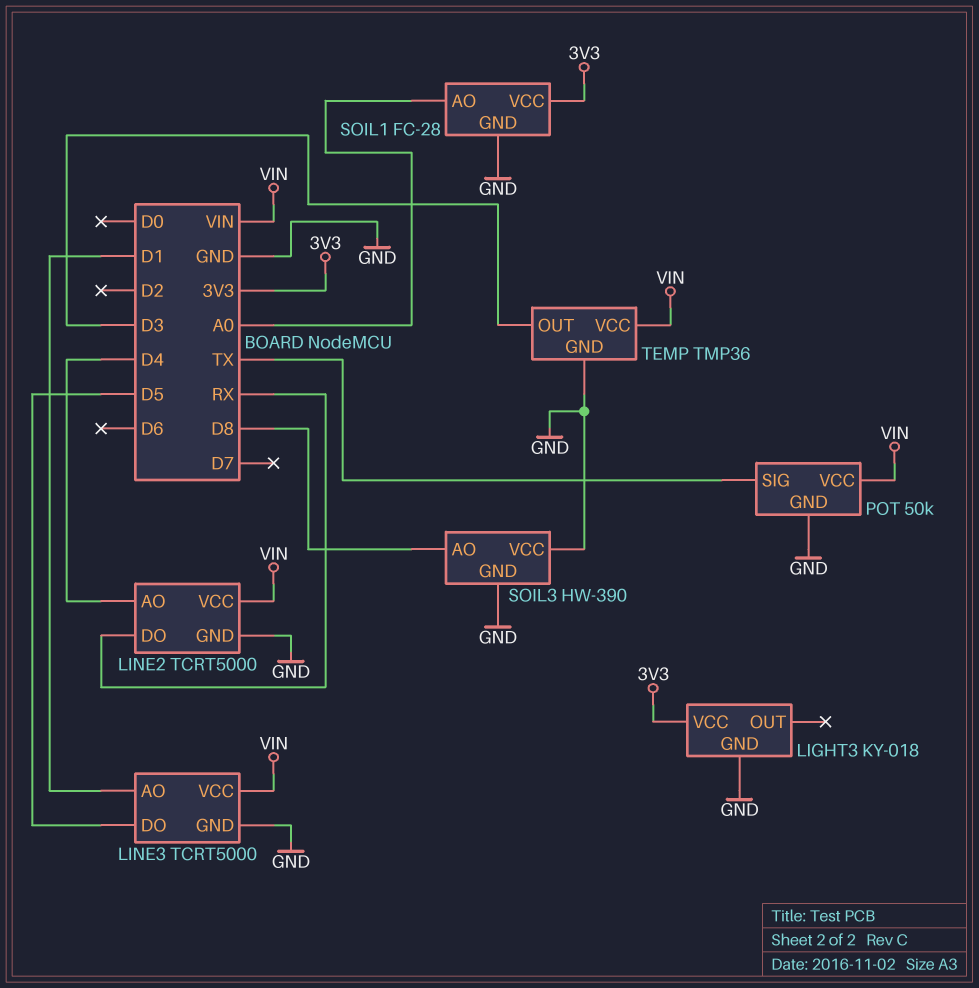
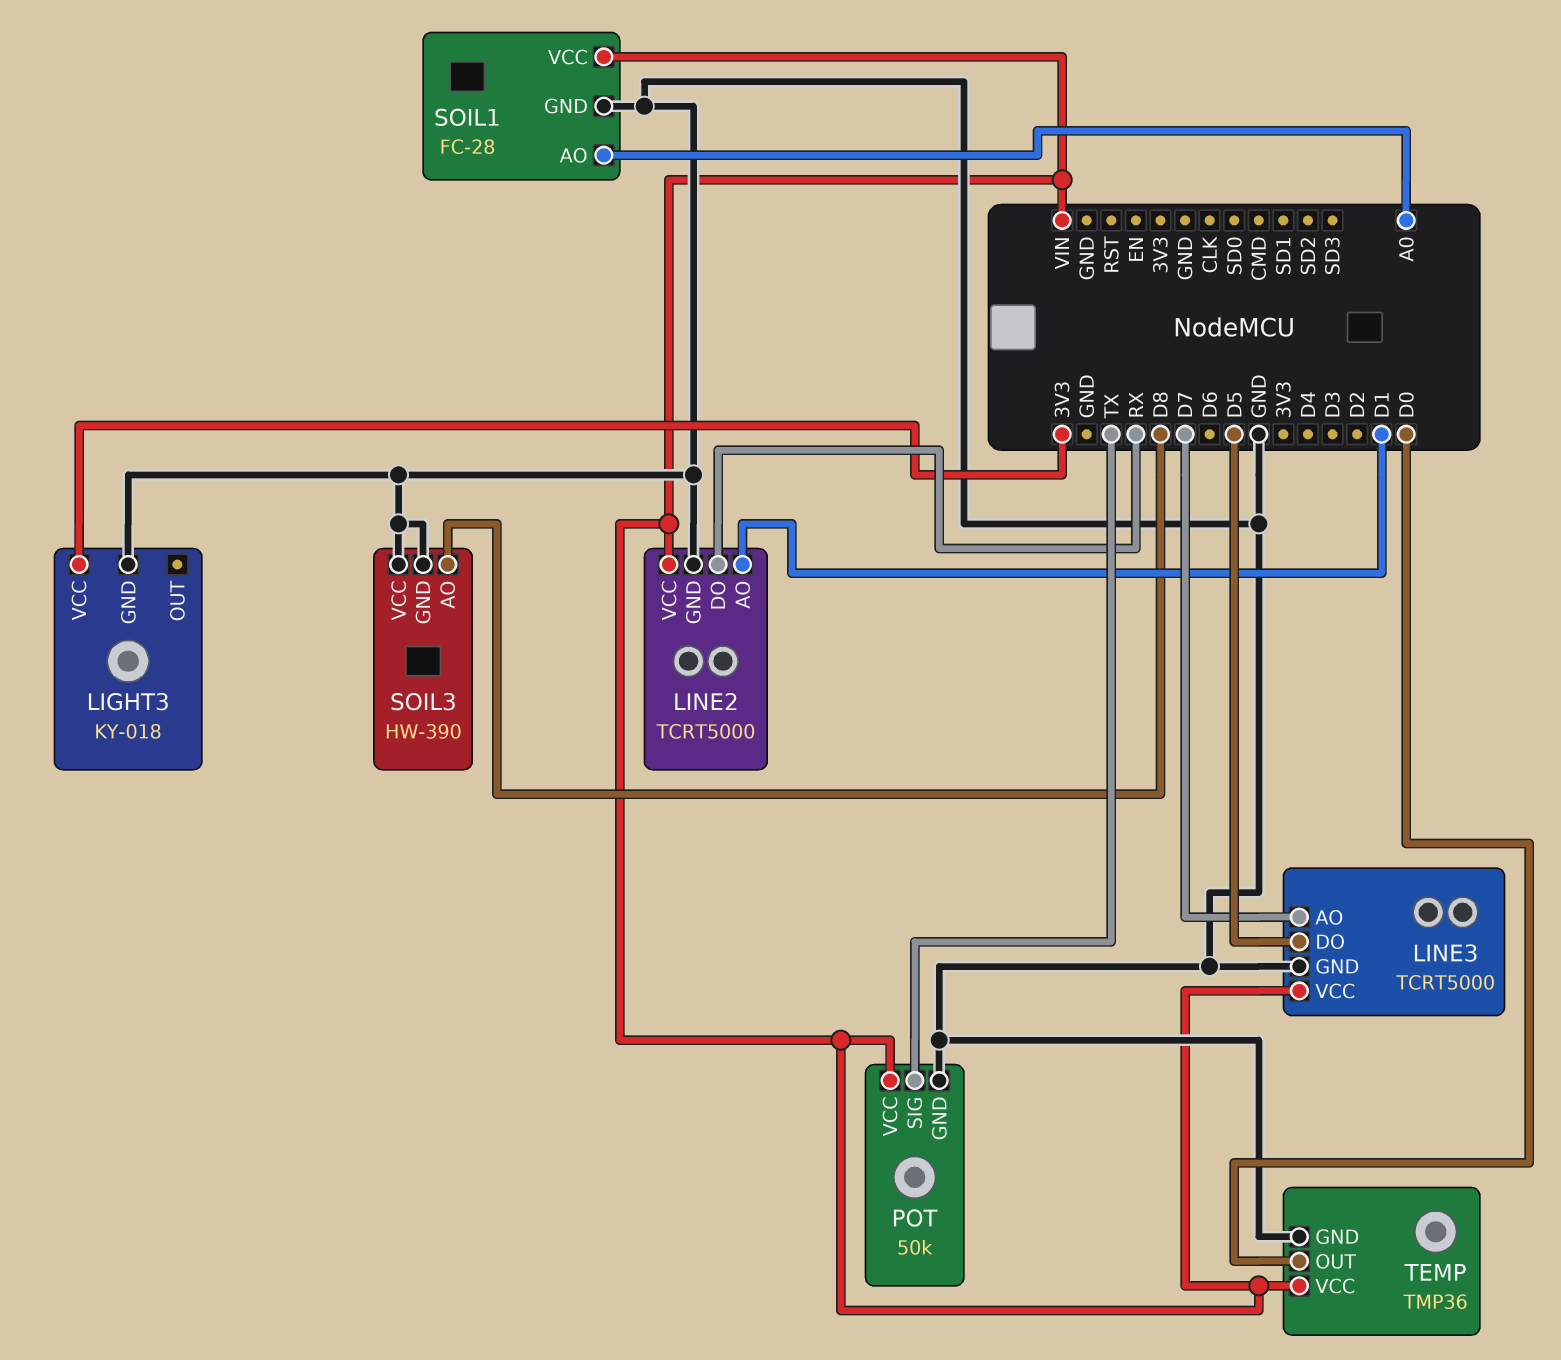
LINE2 pin AO: D4 -> D1
LINE3 pin AO: D1 -> D7
SOIL1 pin VCC: 3V3 -> VIN
TEMP pin OUT: D3 -> D0

